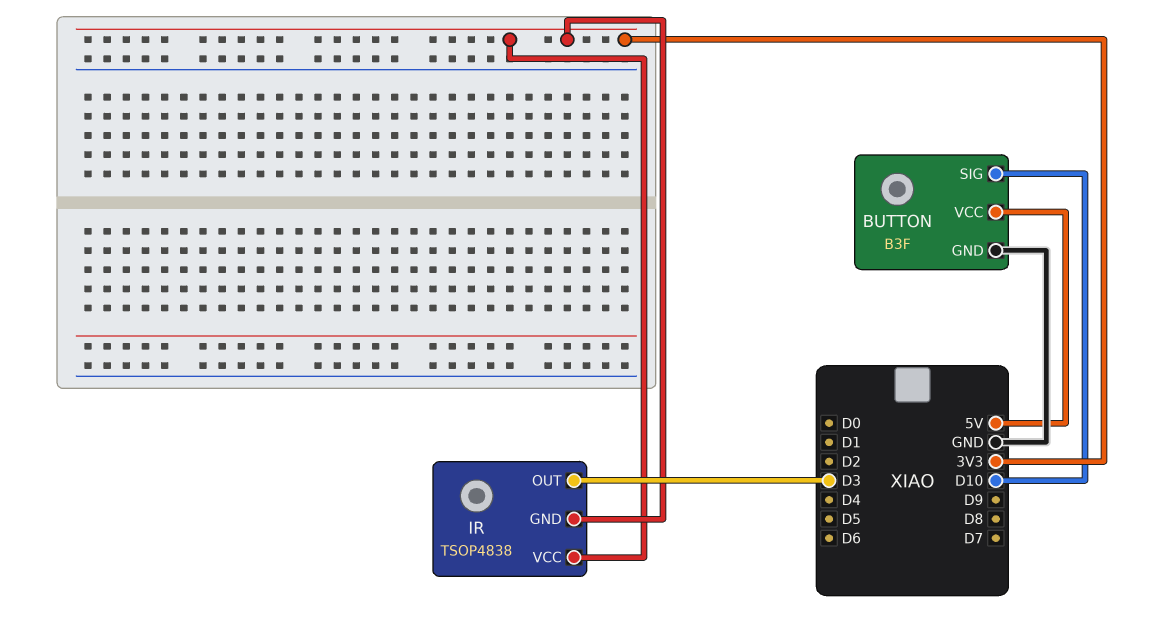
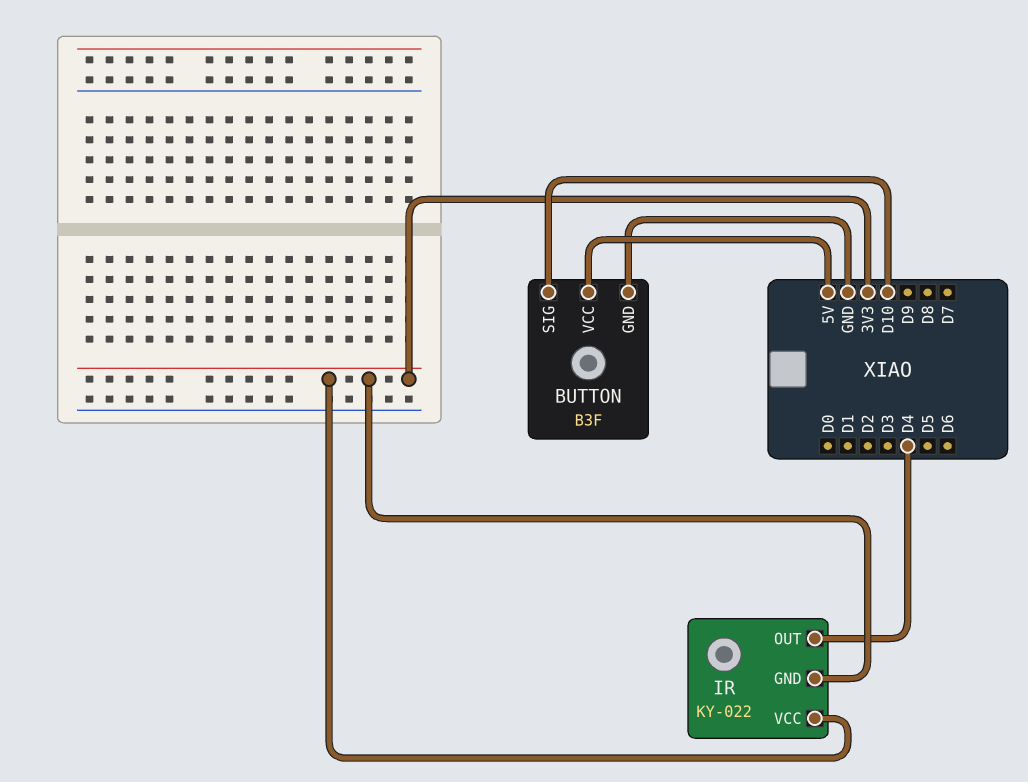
IR: TSOP4838 -> KY-022
IR pin OUT: D3 -> D4

